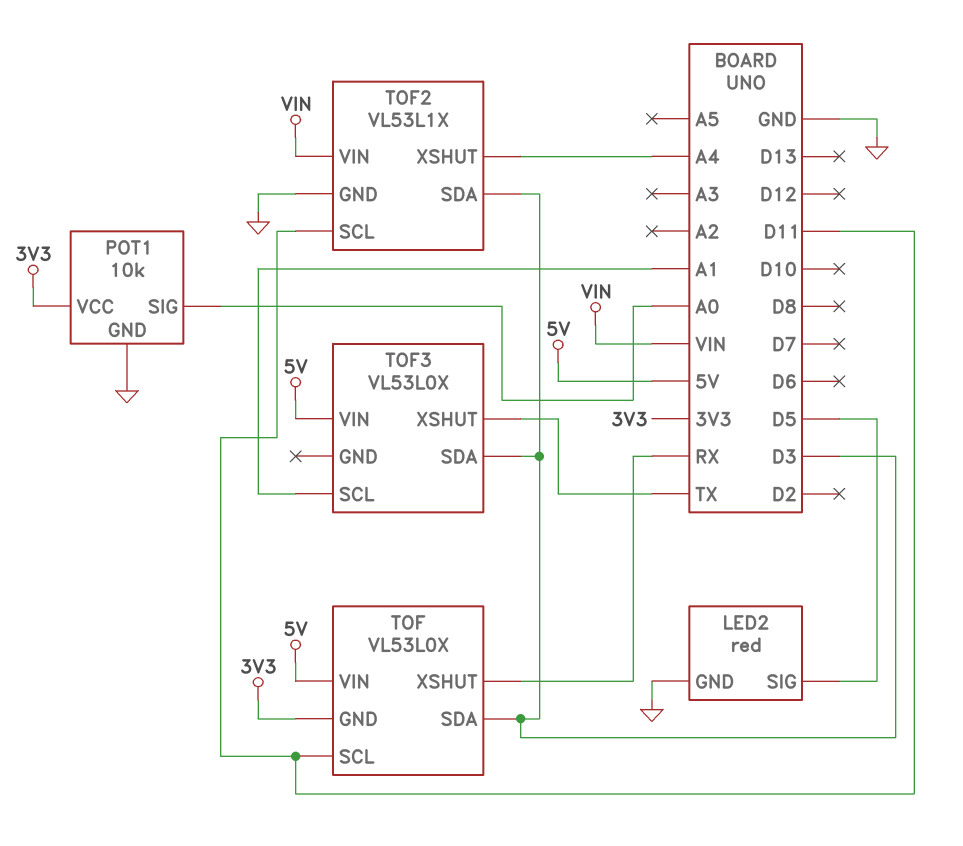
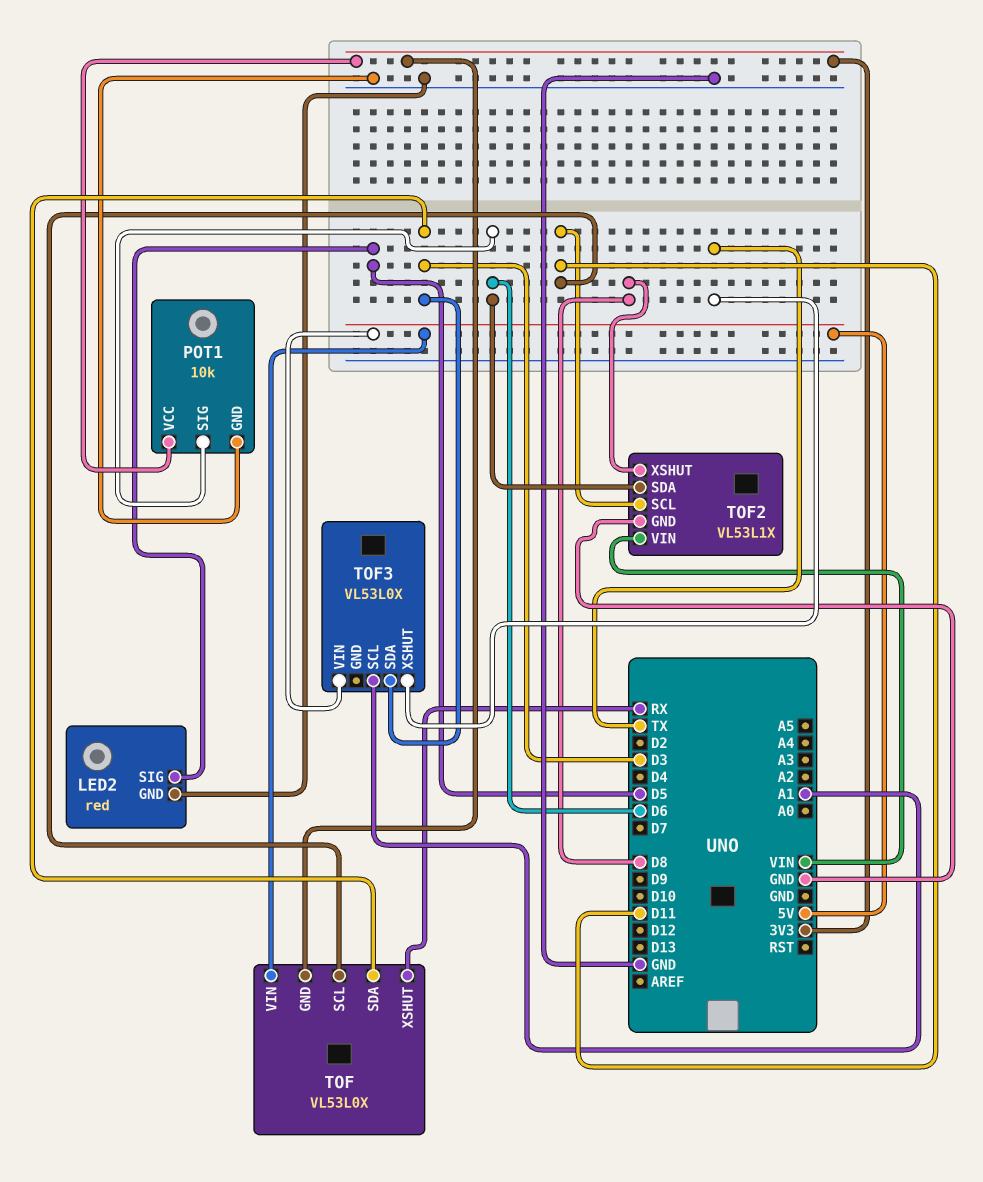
POT1 pin SIG: A0 -> D6
TOF2 pin SDA: D3 -> D6
TOF2 pin XSHUT: A4 -> D8

